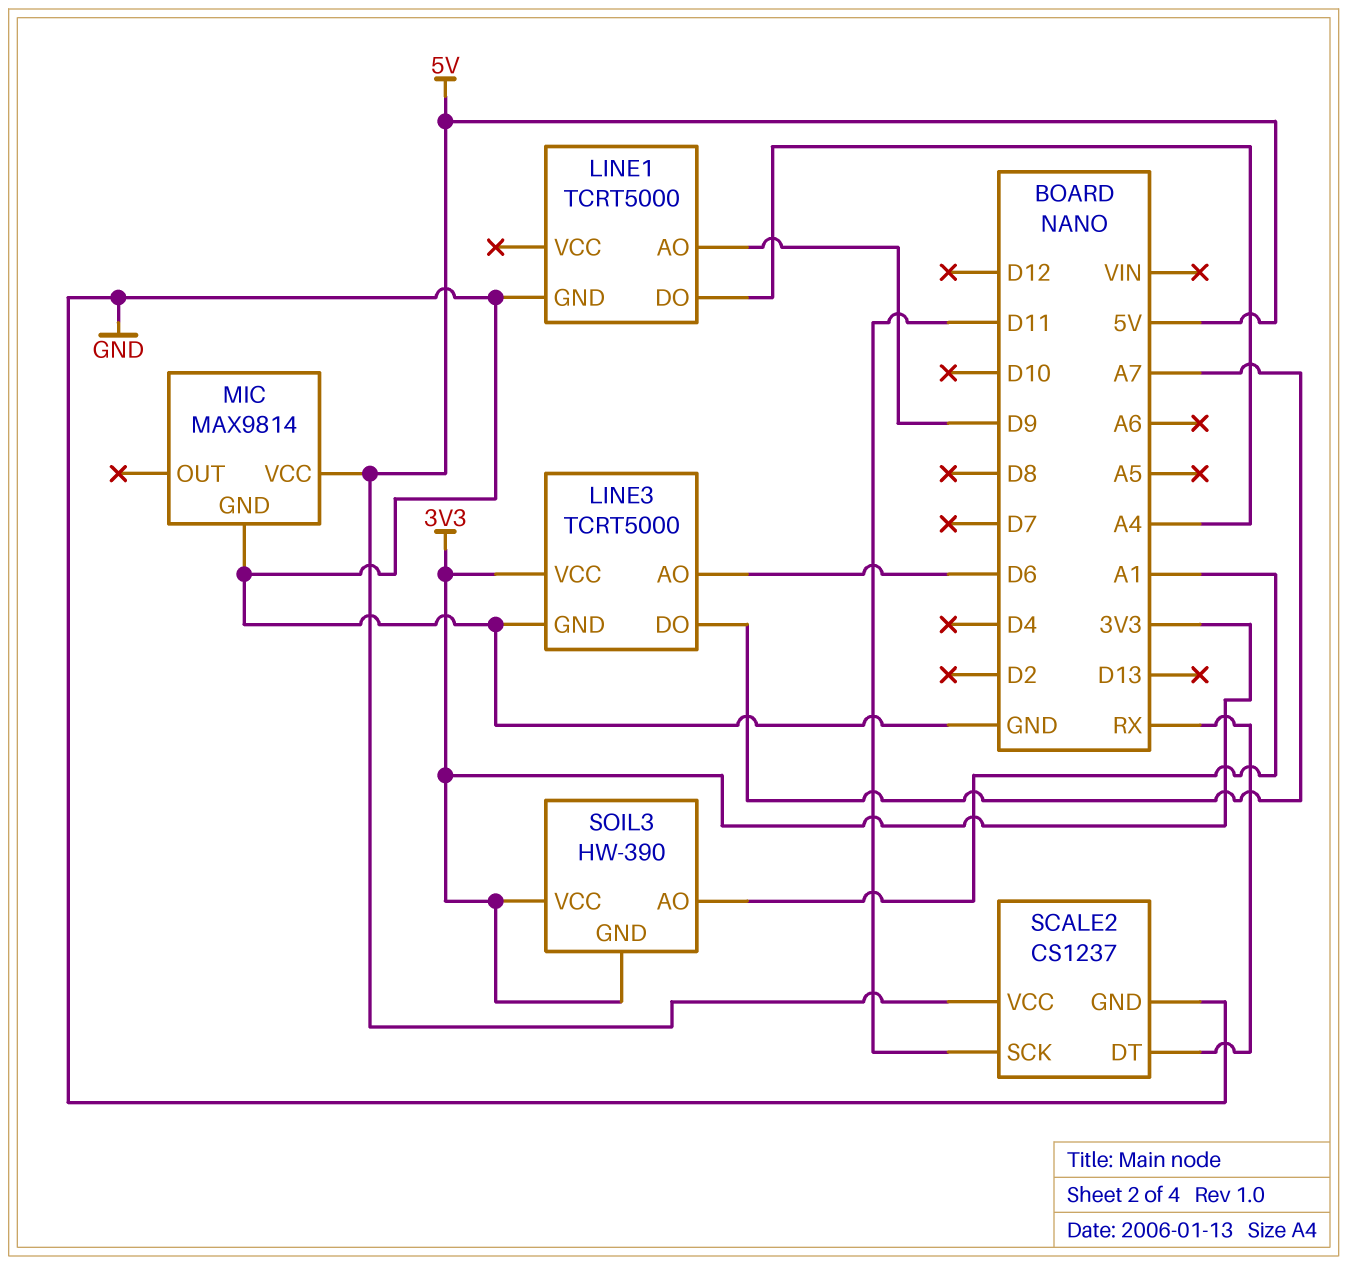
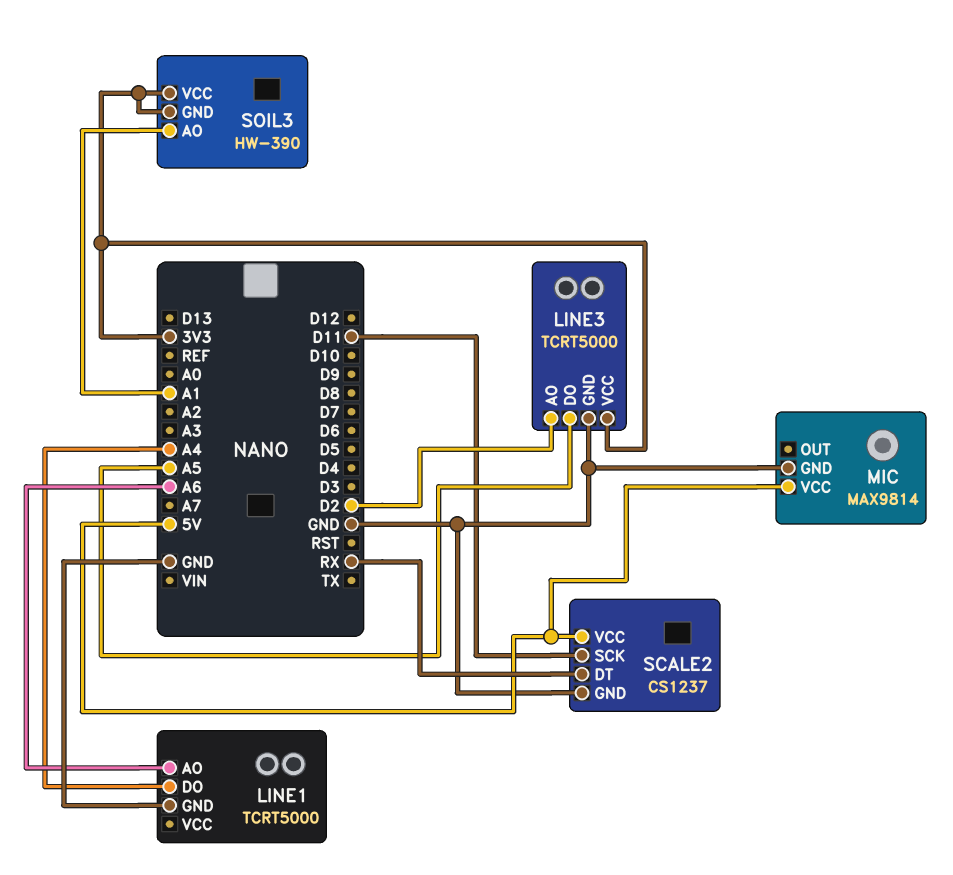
LINE1 pin AO: D9 -> A6
LINE3 pin AO: D6 -> D2
LINE3 pin DO: A7 -> A5

